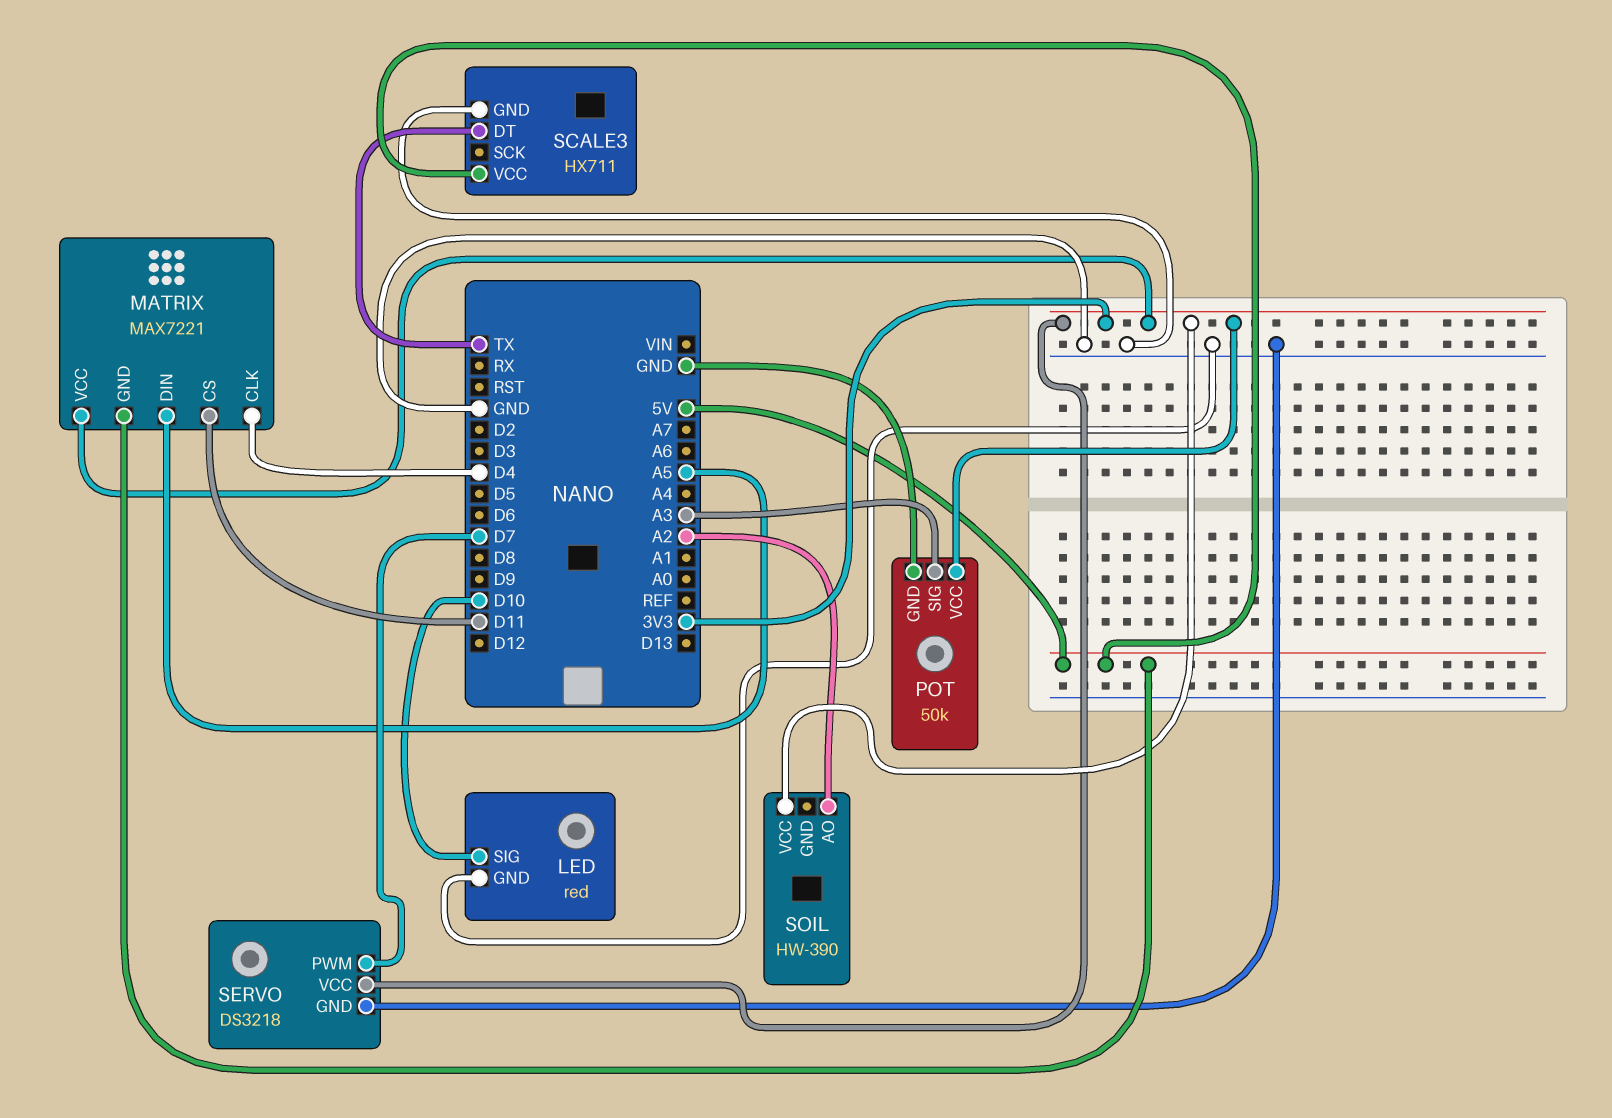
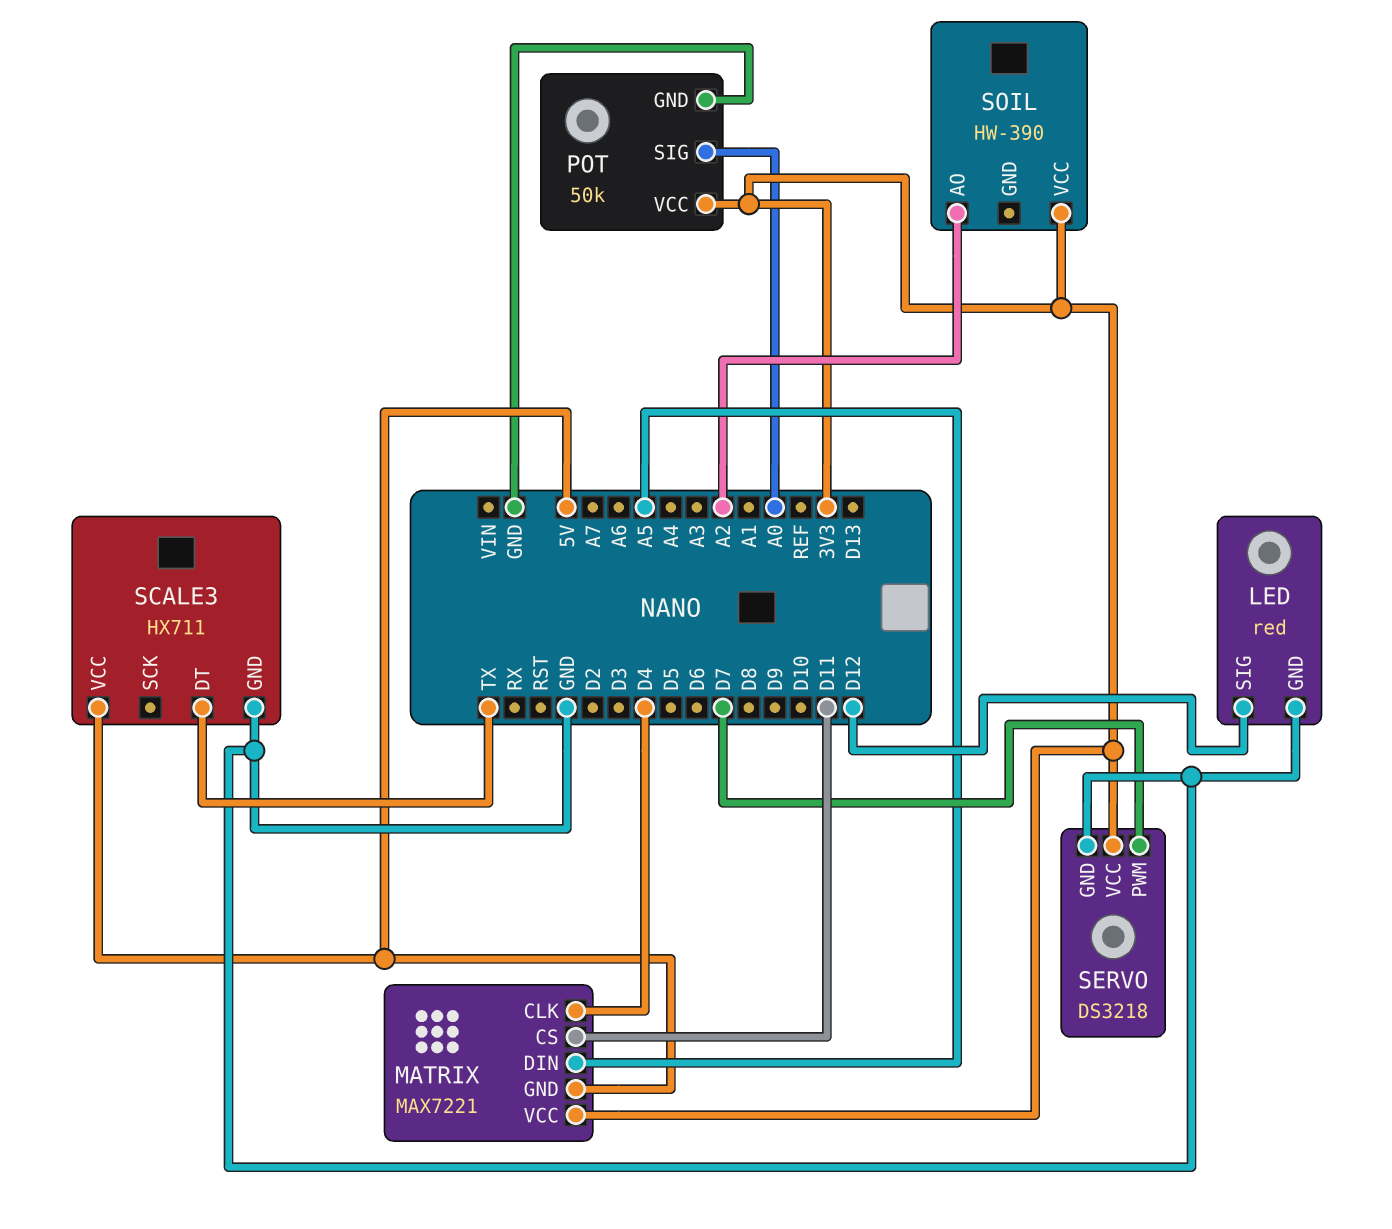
LED pin SIG: D10 -> D12
POT pin SIG: A3 -> A0

